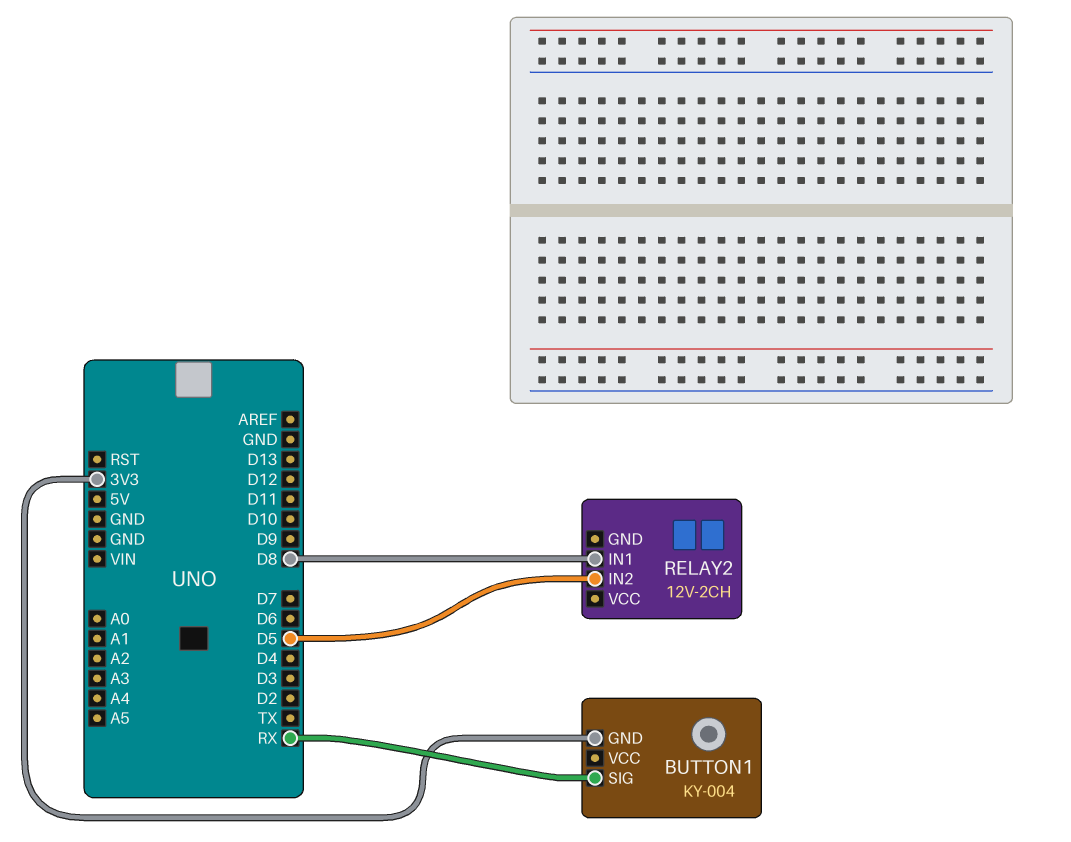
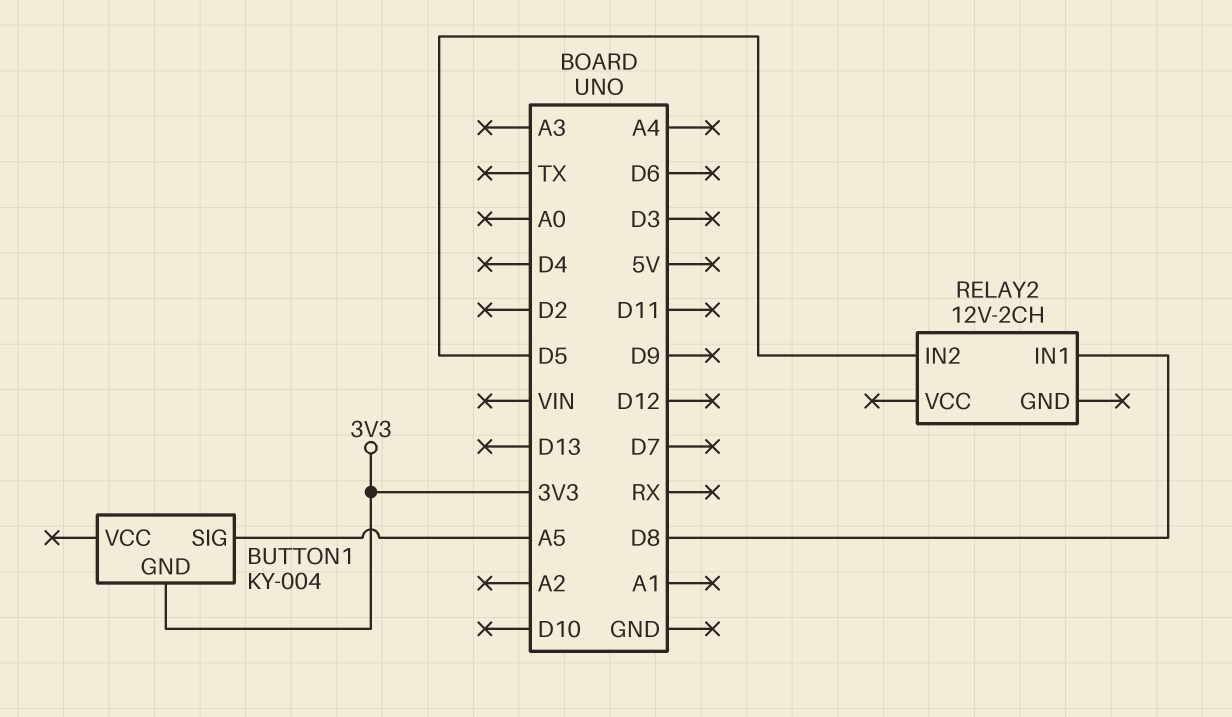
BUTTON1 pin SIG: RX -> A5

